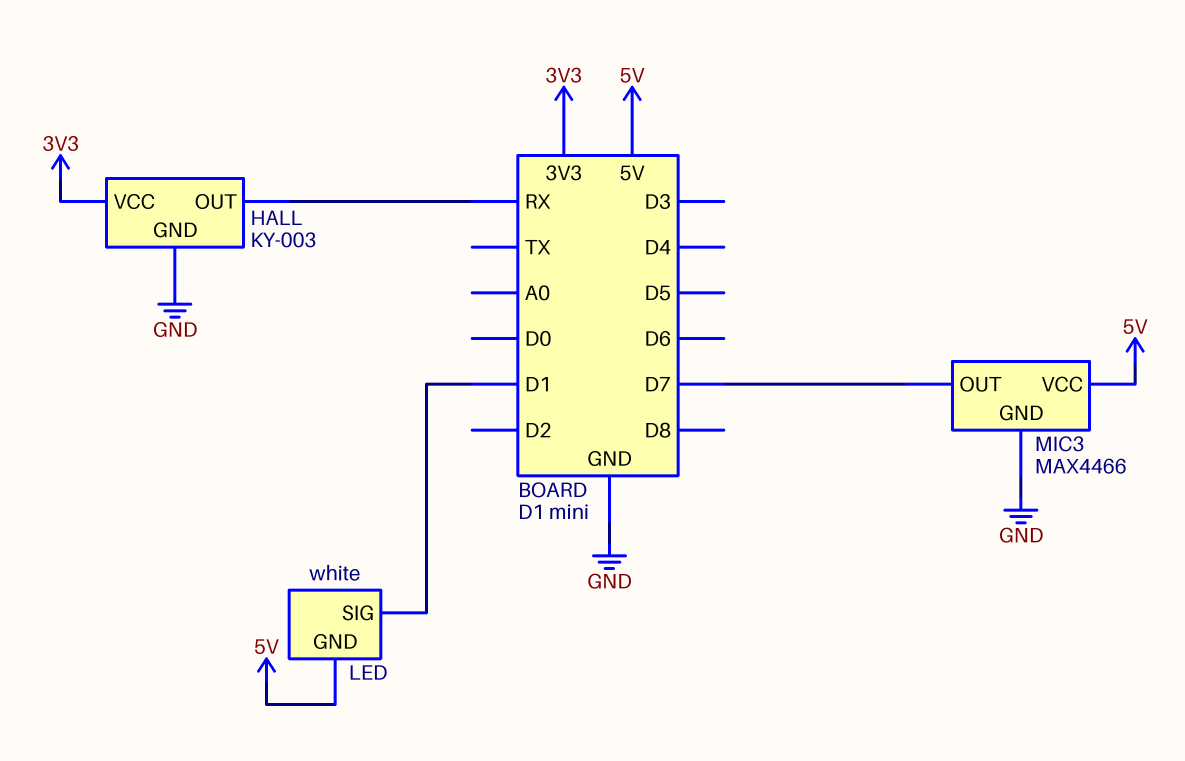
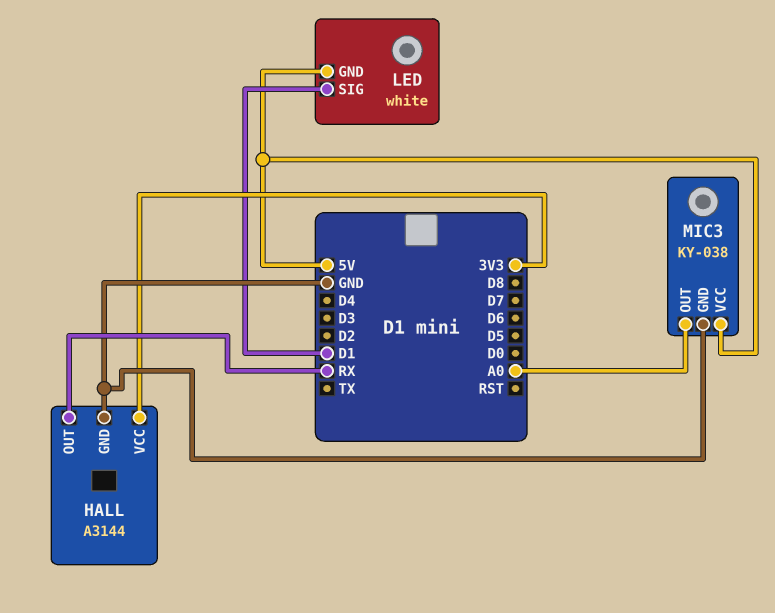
HALL: KY-003 -> A3144
MIC3: MAX4466 -> KY-038
MIC3 pin OUT: D7 -> A0

